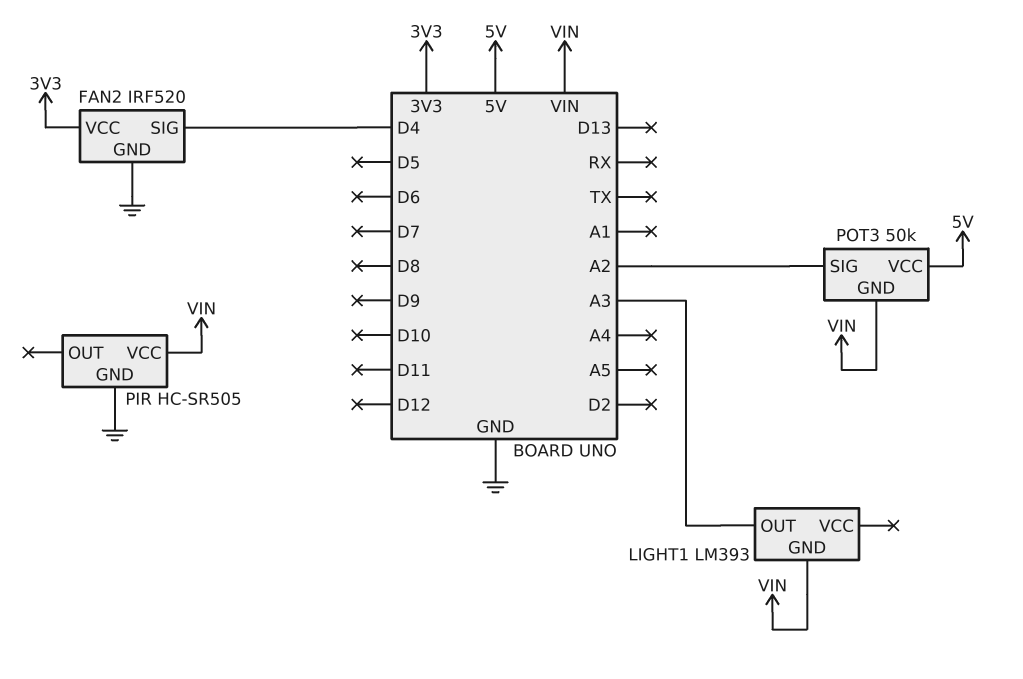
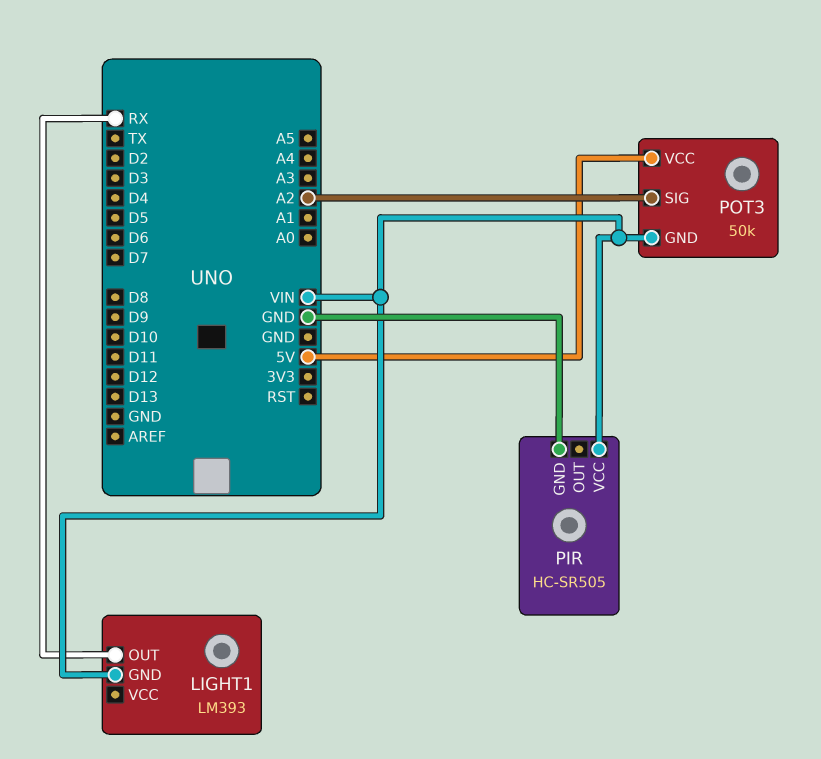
FAN2: IRF520 -> none
FAN2 pin GND: GND -> none
FAN2 pin SIG: D4 -> none
FAN2 pin VCC: 3V3 -> none
LIGHT1 pin OUT: A3 -> RX

